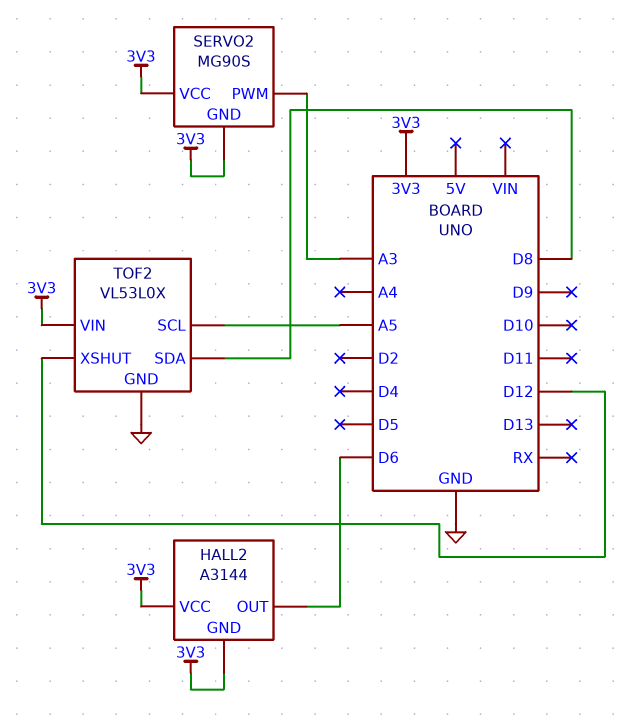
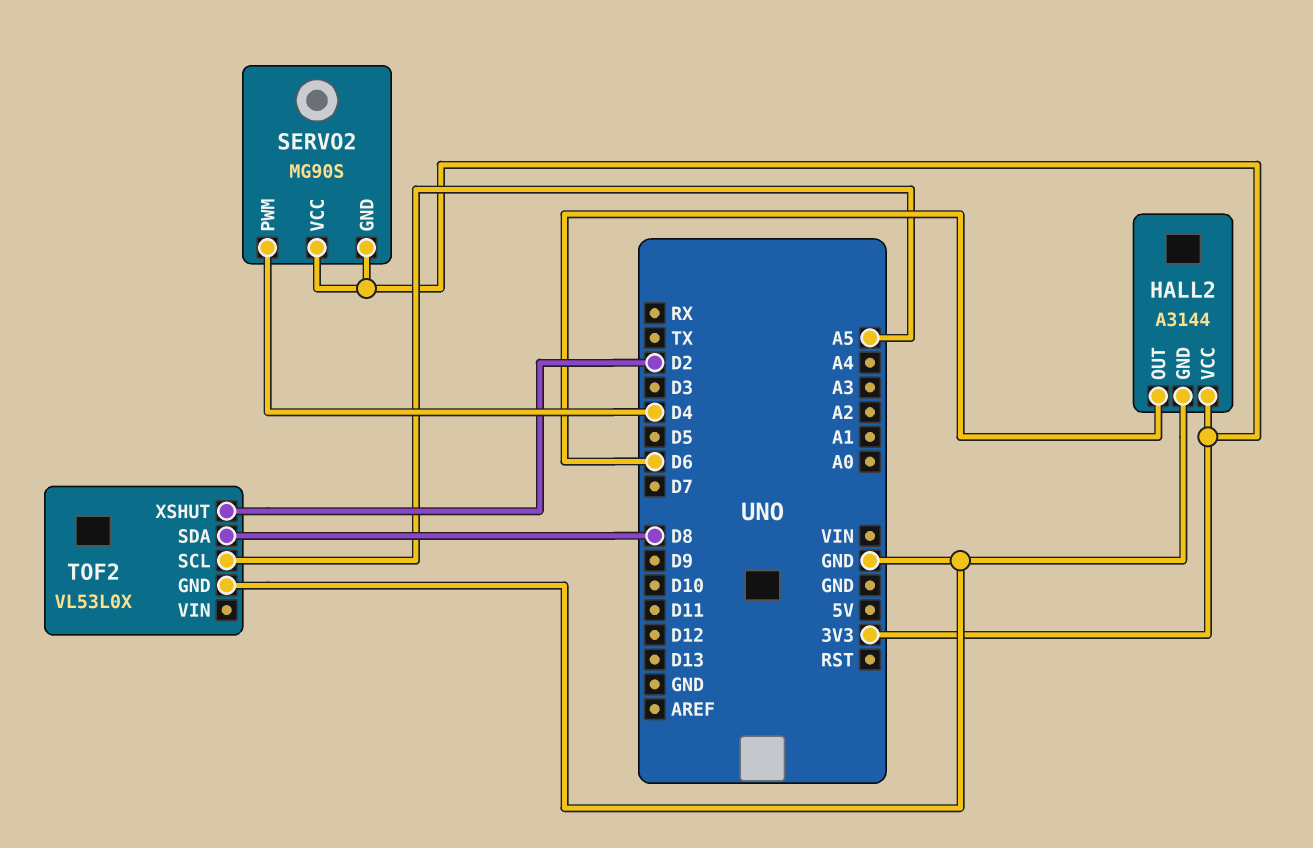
HALL2 pin GND: 3V3 -> GND
SERVO2 pin PWM: A3 -> D4
TOF2 pin VIN: 3V3 -> none
TOF2 pin XSHUT: D12 -> D2

